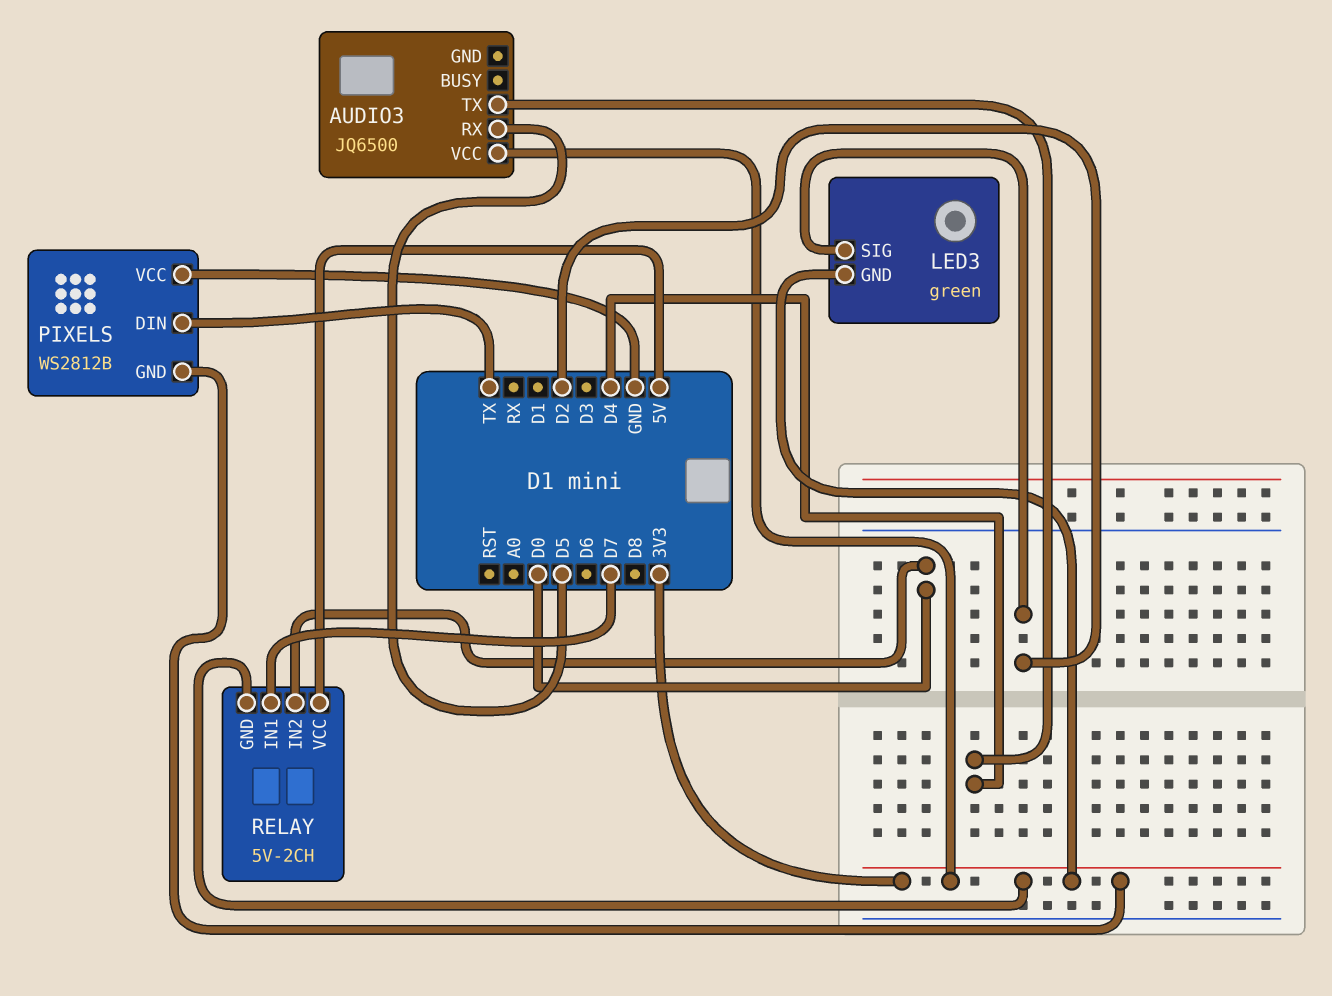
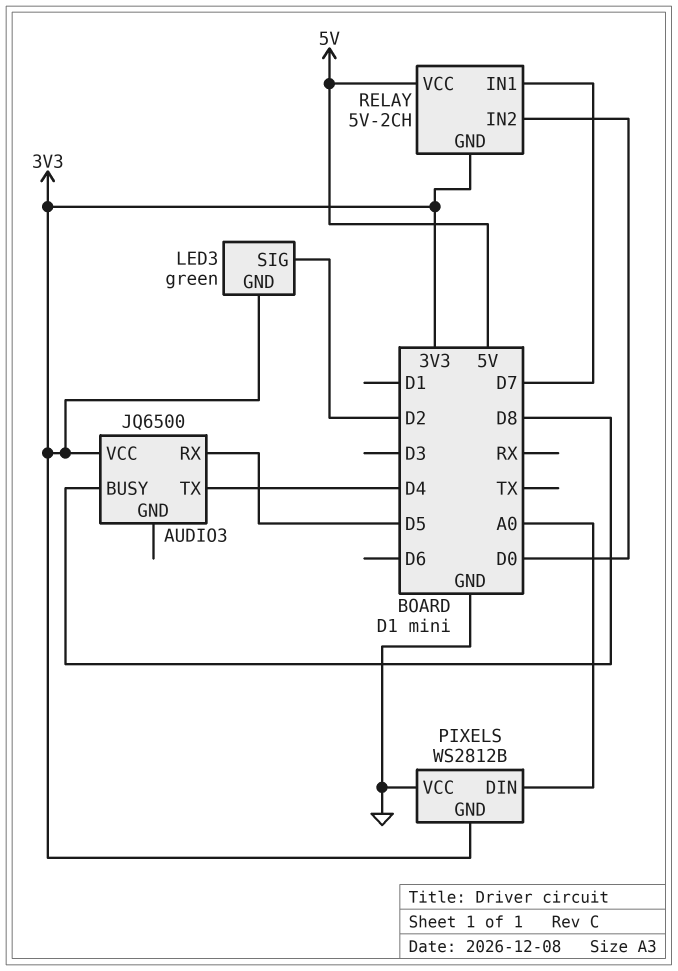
AUDIO3 pin BUSY: none -> D8
PIXELS pin DIN: TX -> A0

